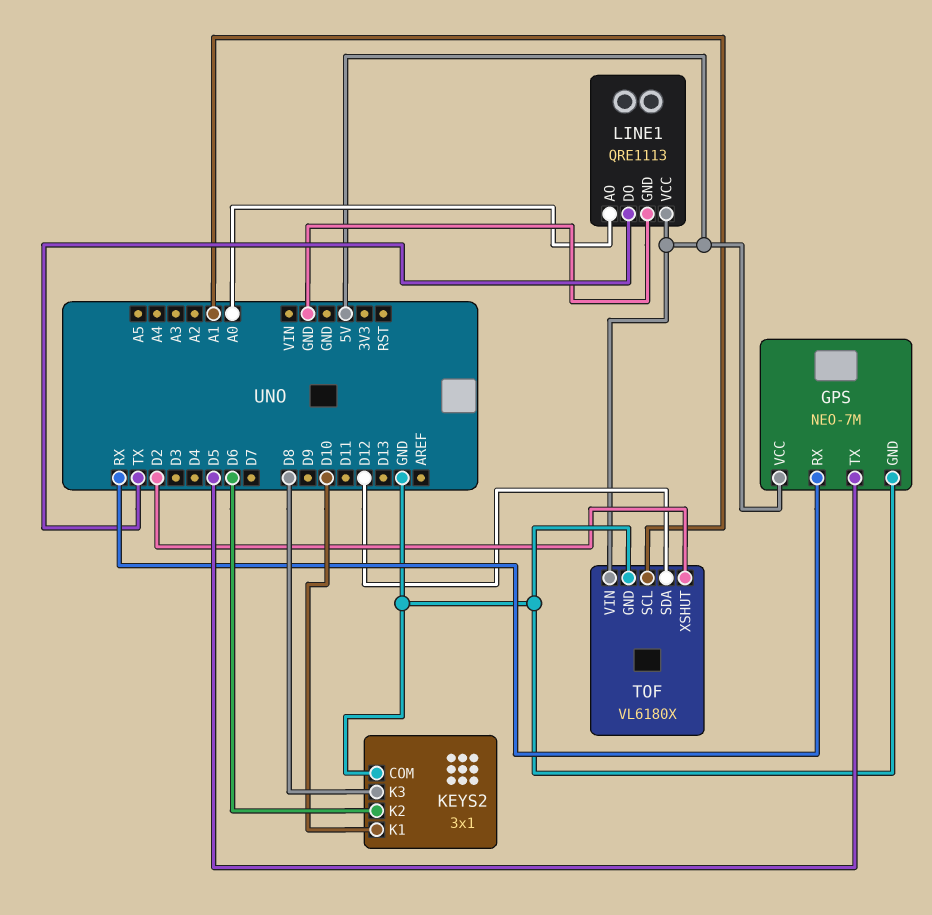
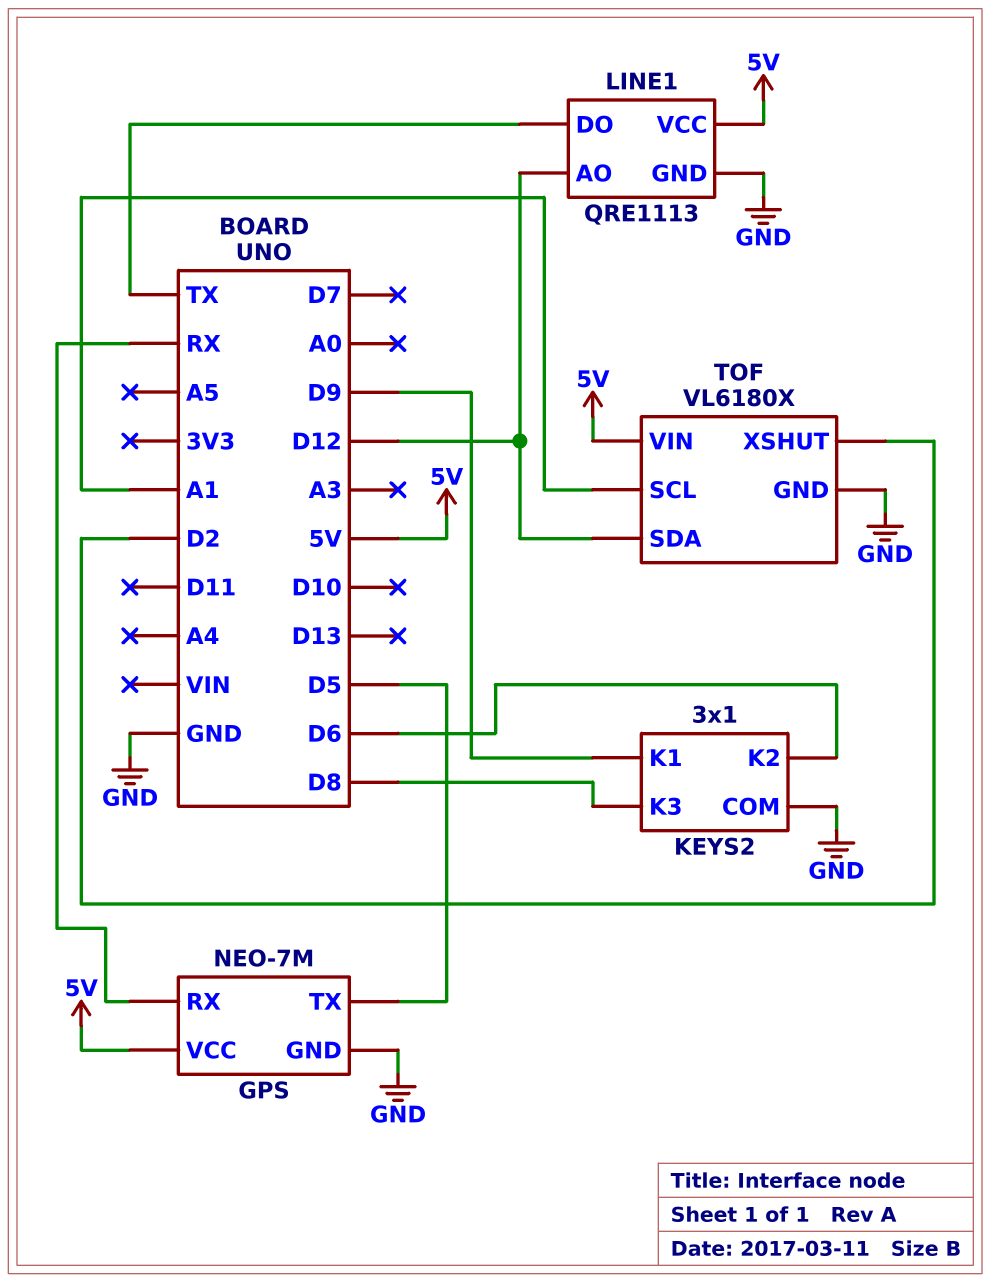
KEYS2 pin K1: D10 -> D9
LINE1 pin AO: A0 -> D12

